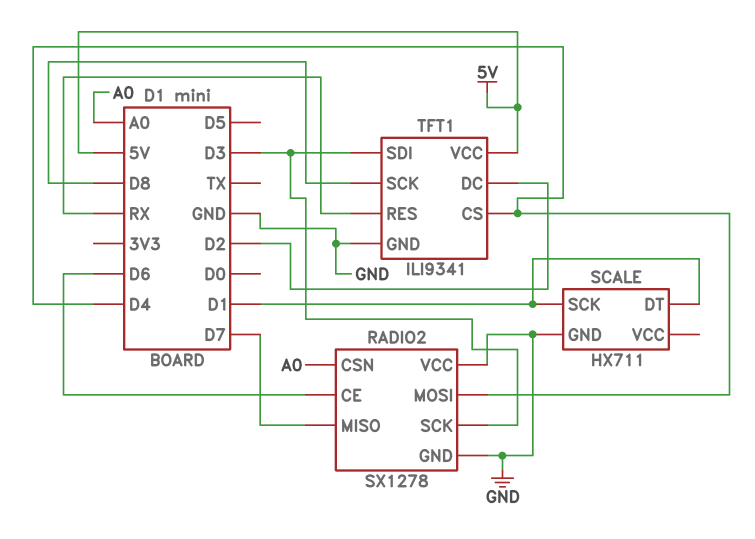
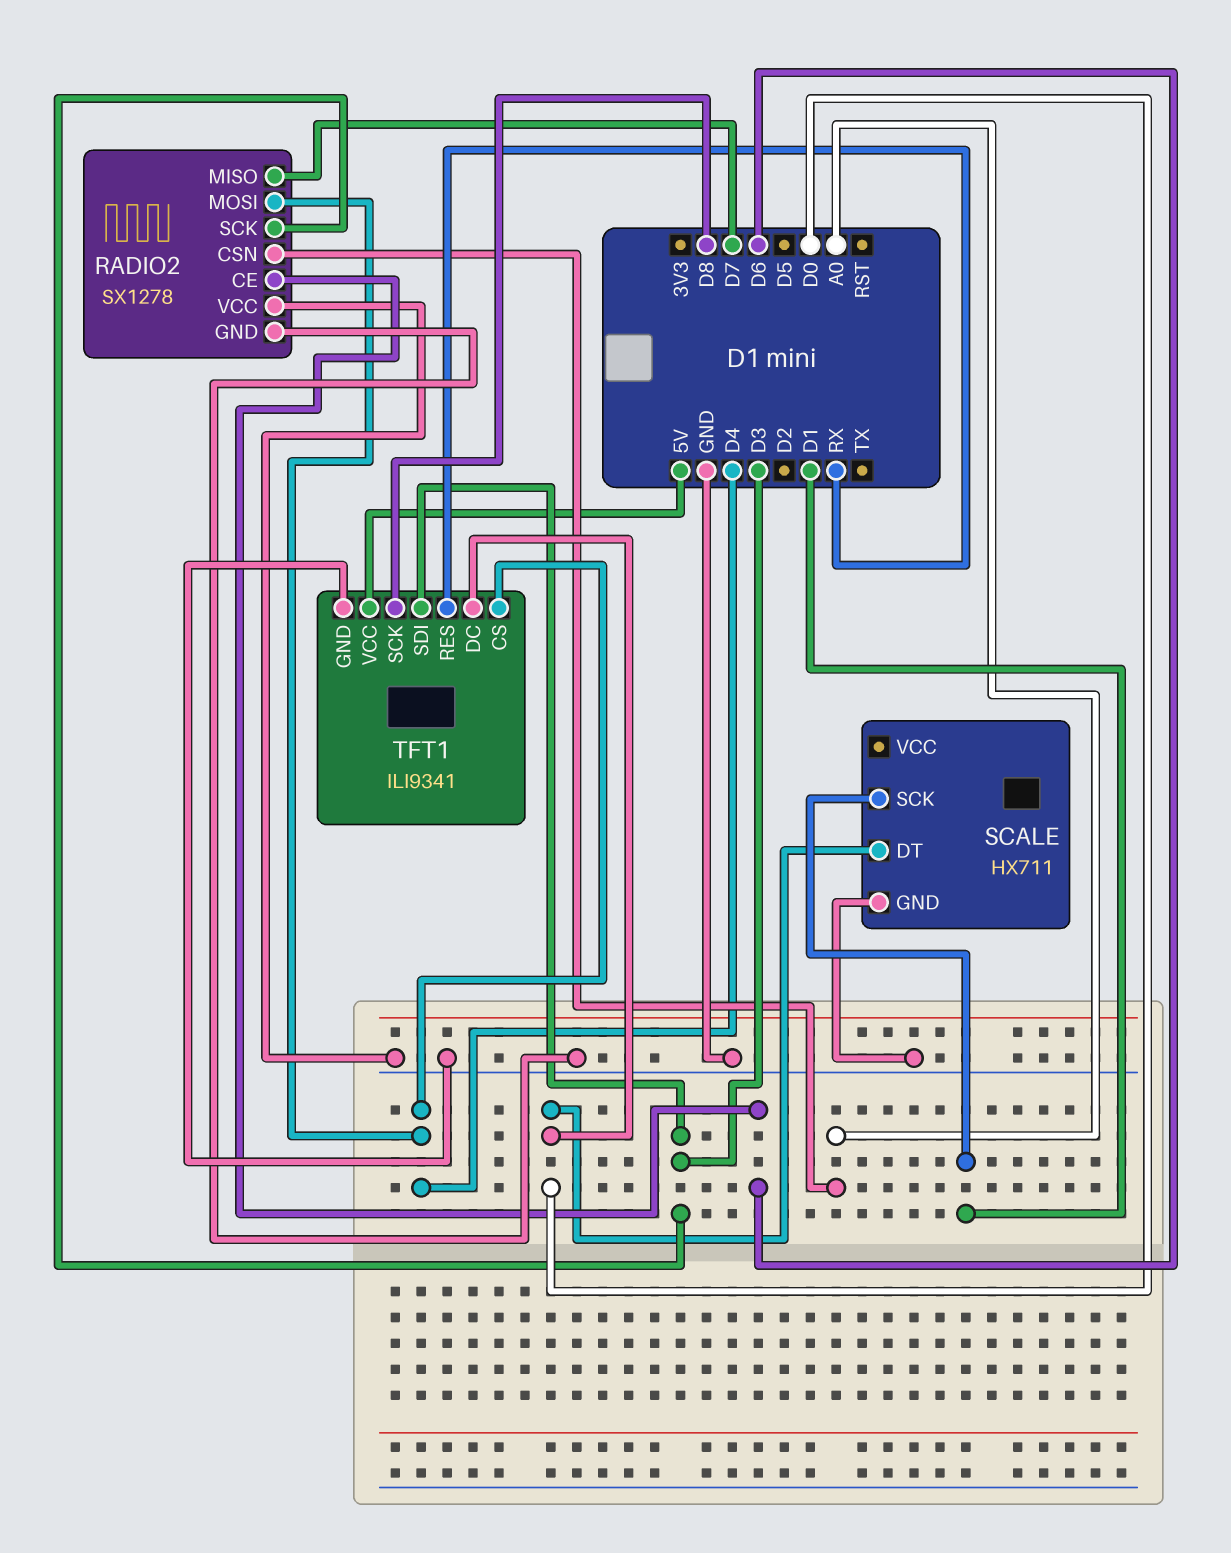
SCALE pin DT: D1 -> D0
TFT1 pin DC: D2 -> D0

